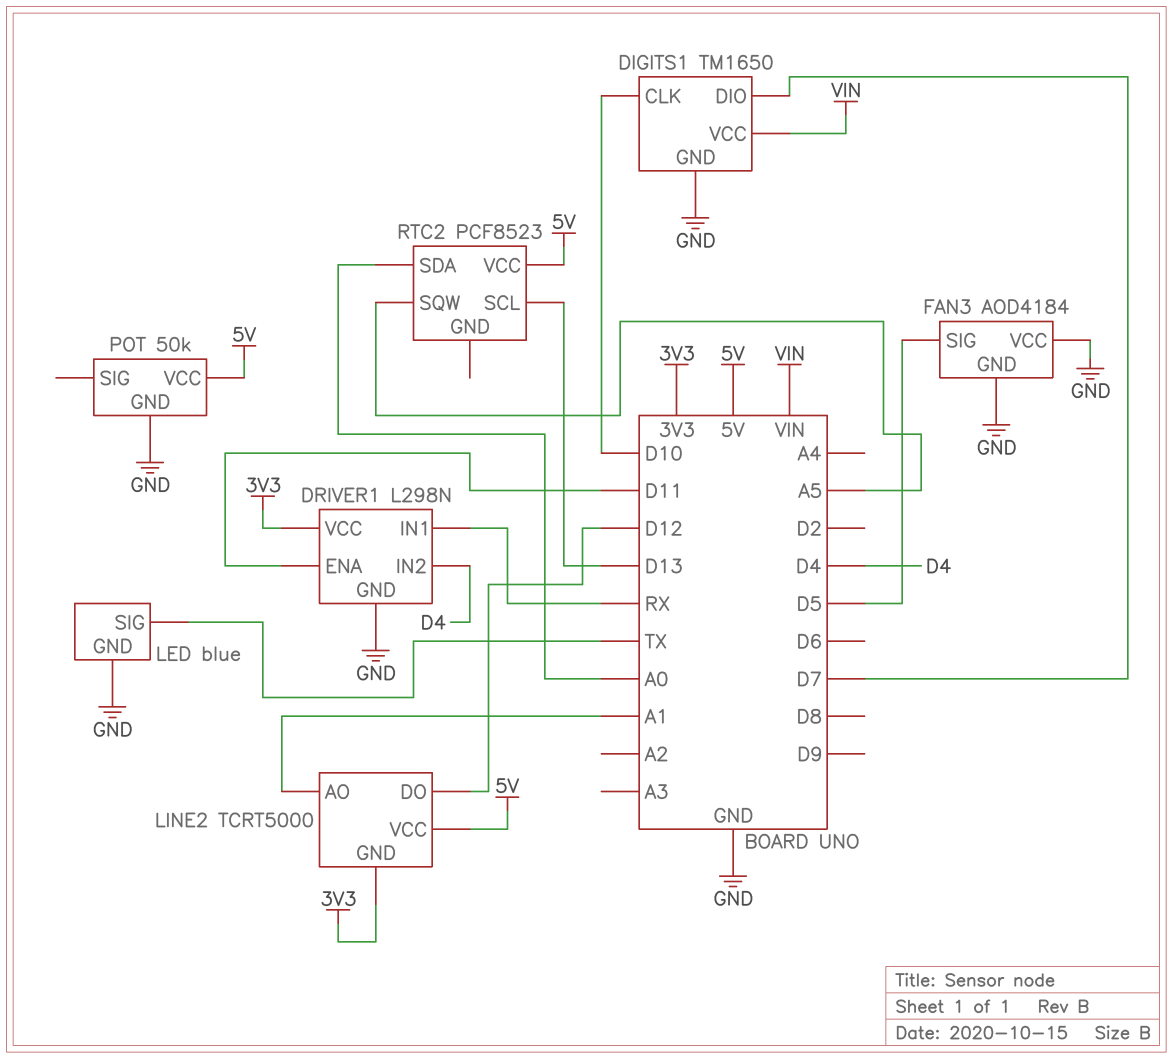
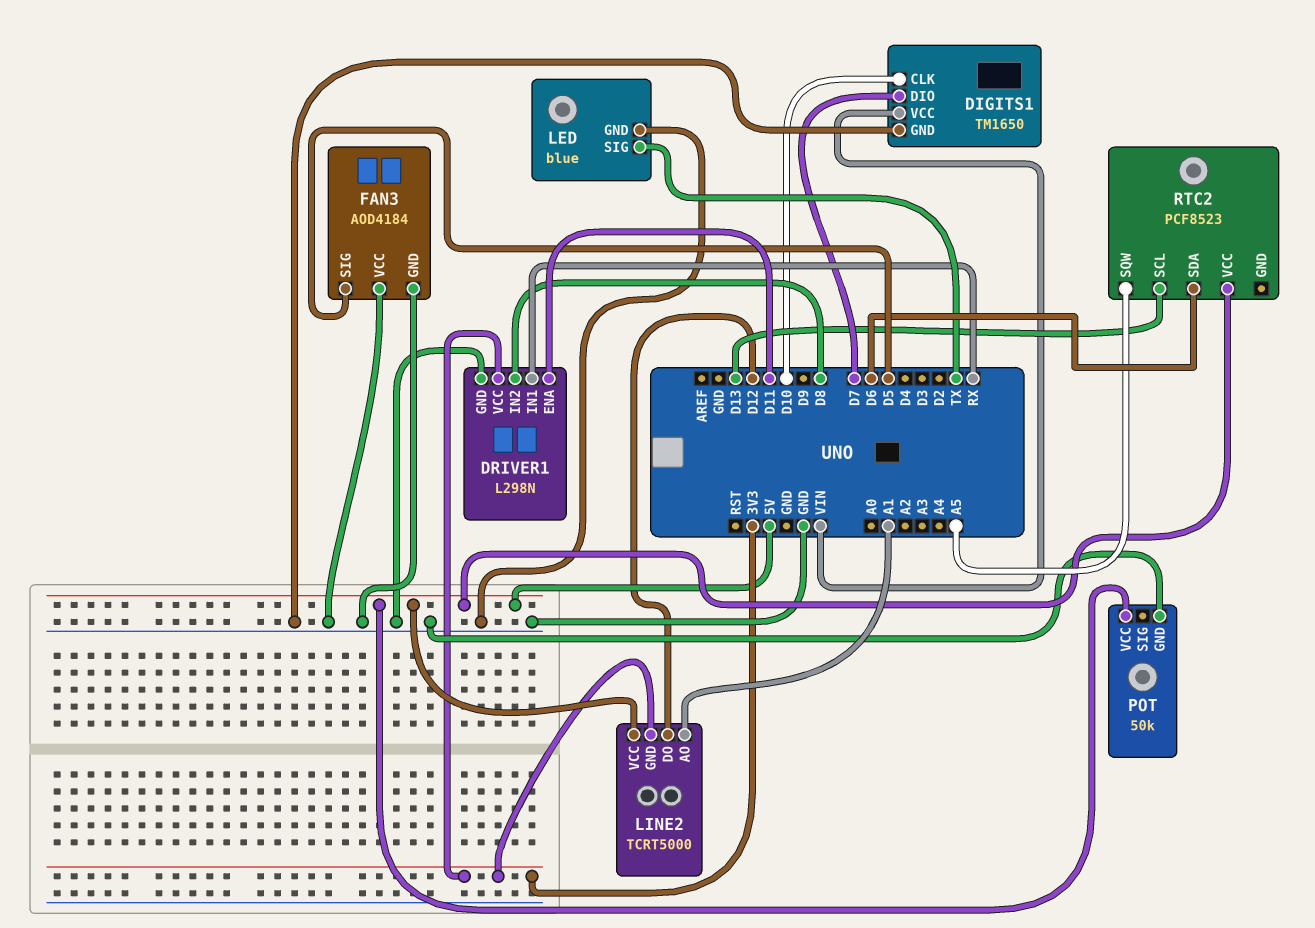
DRIVER1 pin IN2: D4 -> D8
RTC2 pin SDA: A0 -> D6

